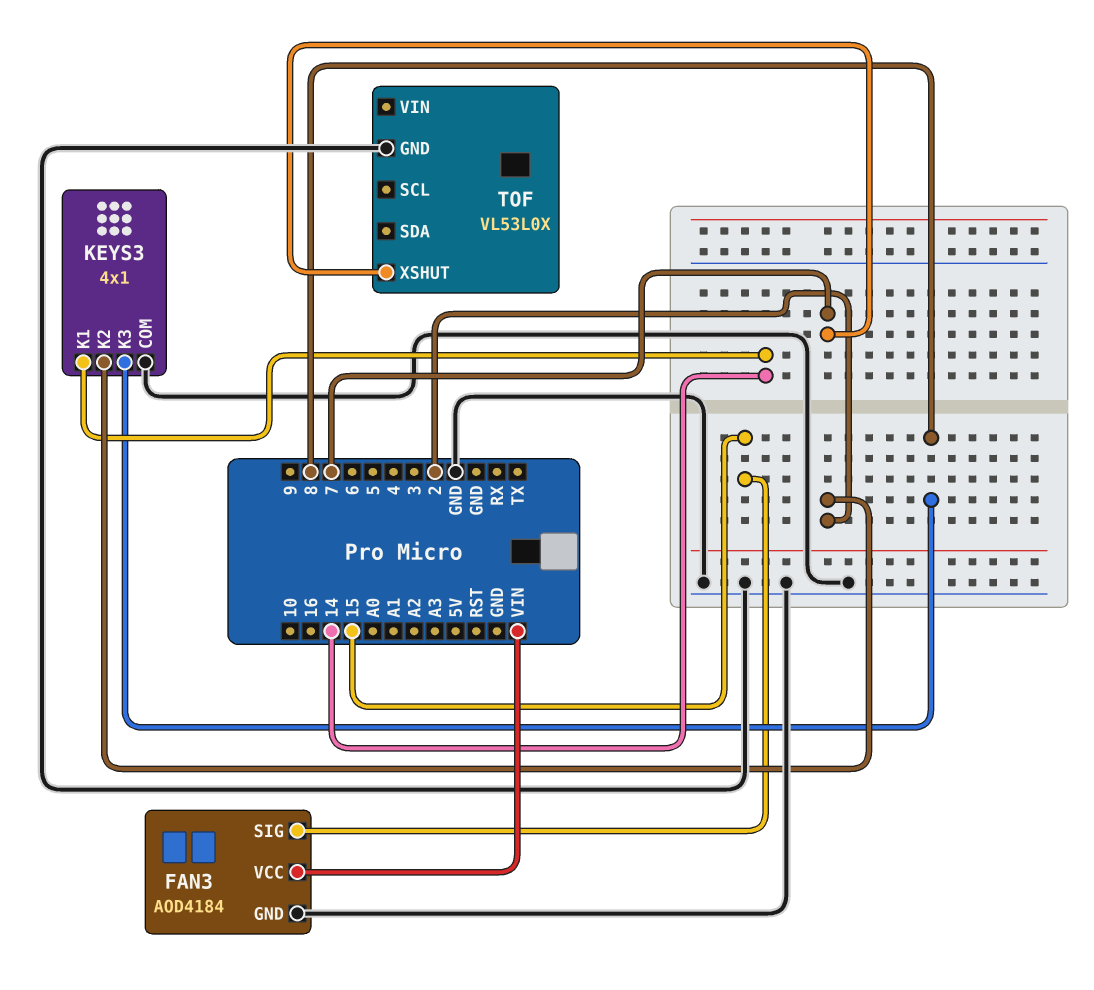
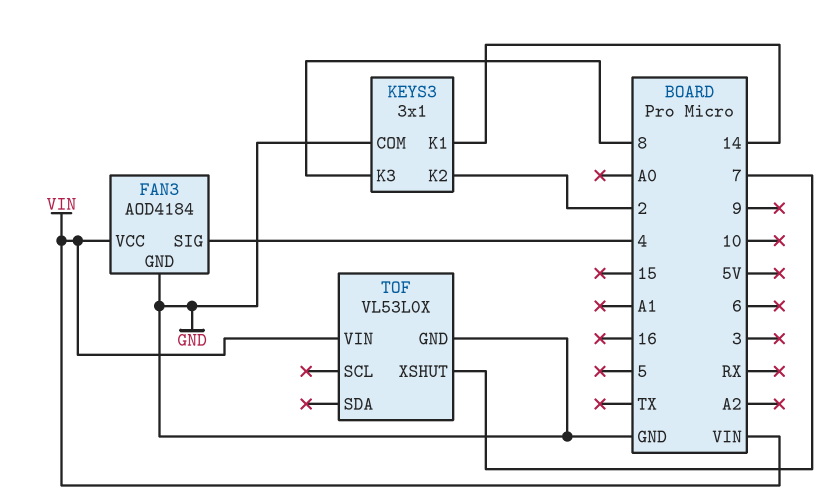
FAN3 pin SIG: 15 -> 4
KEYS3: 4x1 -> 3x1
TOF pin VIN: none -> VIN

